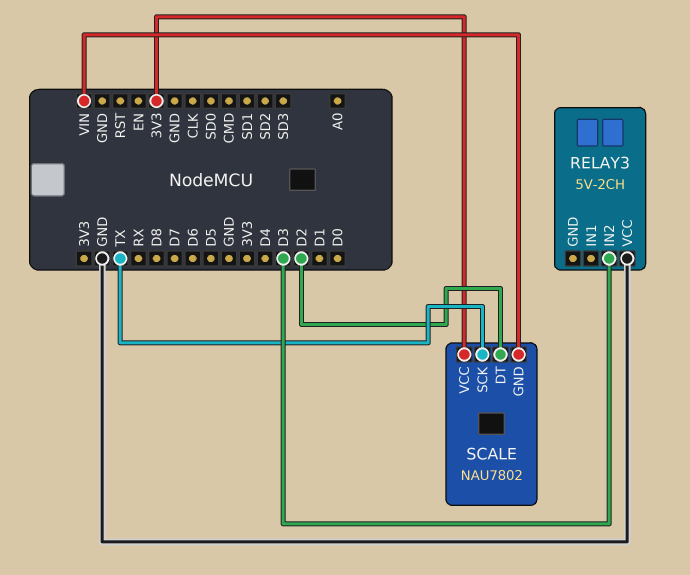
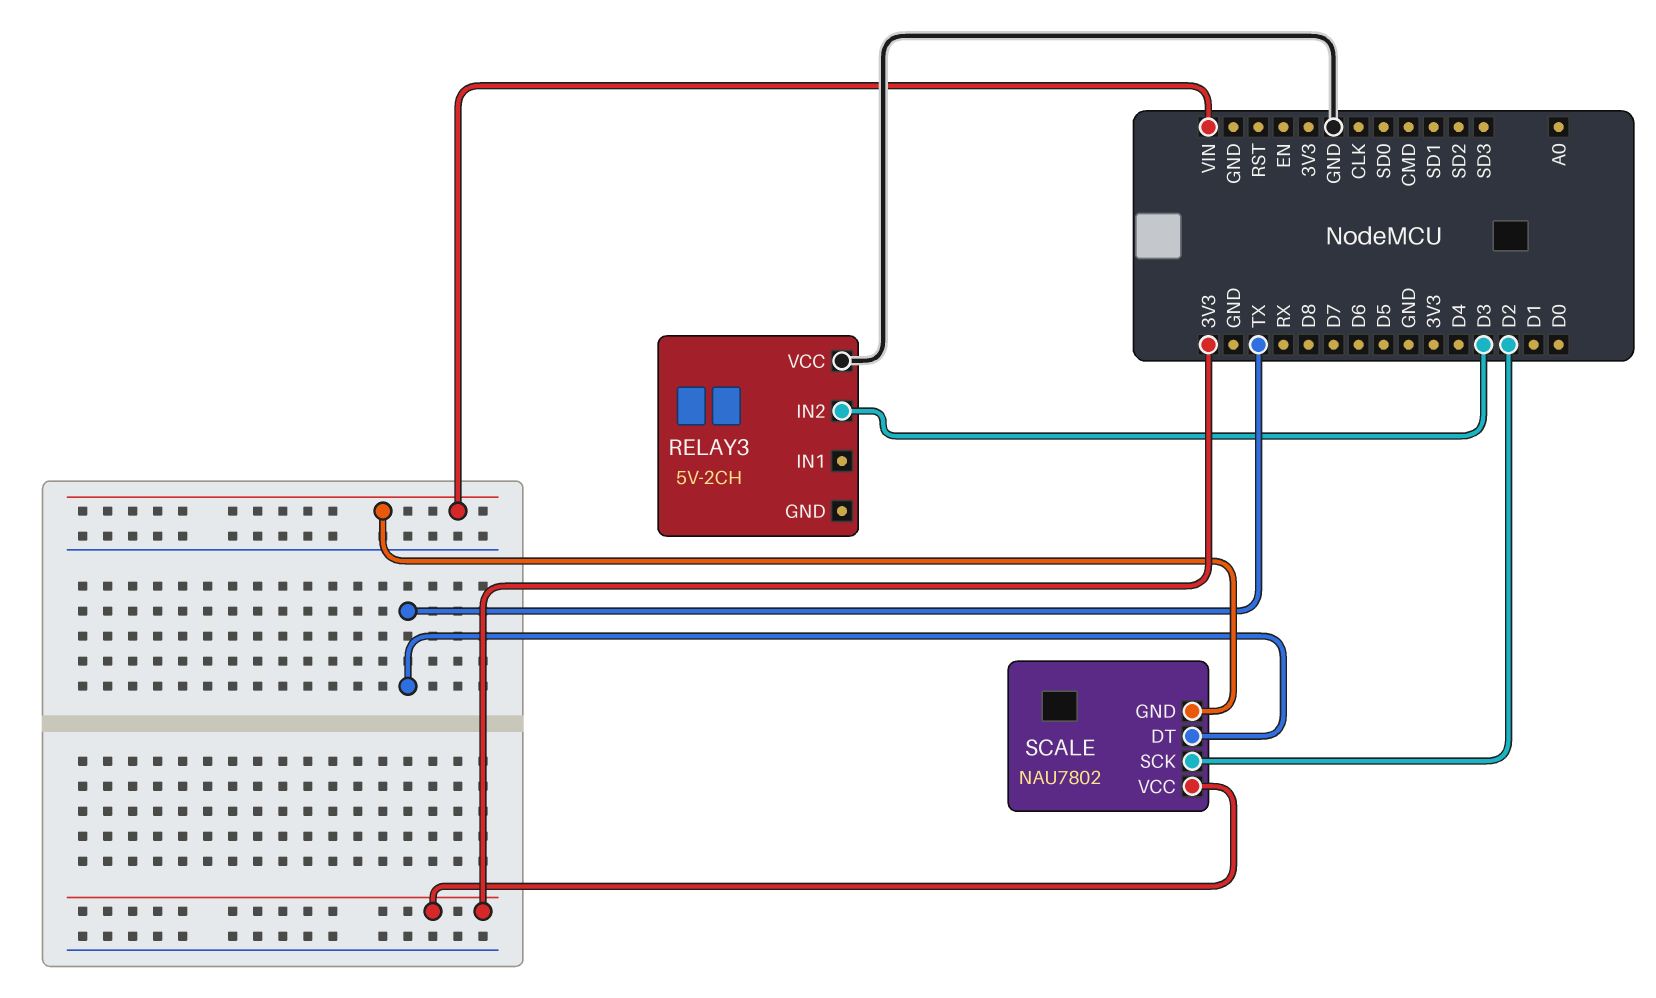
SCALE pin DT: D2 -> TX
SCALE pin SCK: TX -> D2

